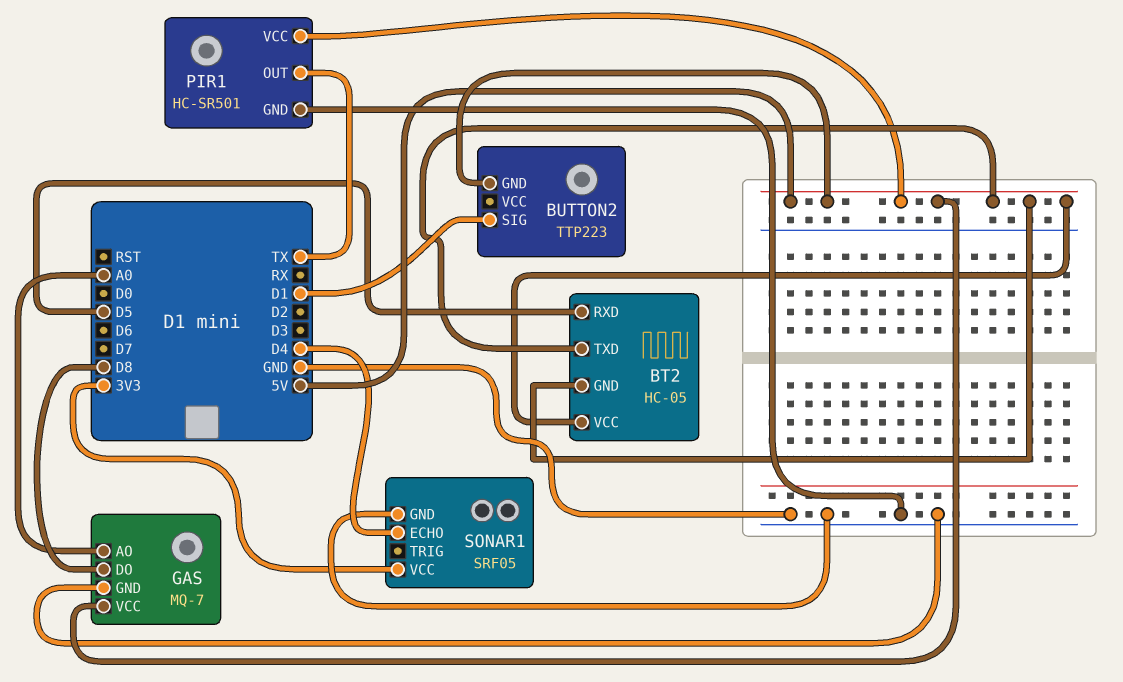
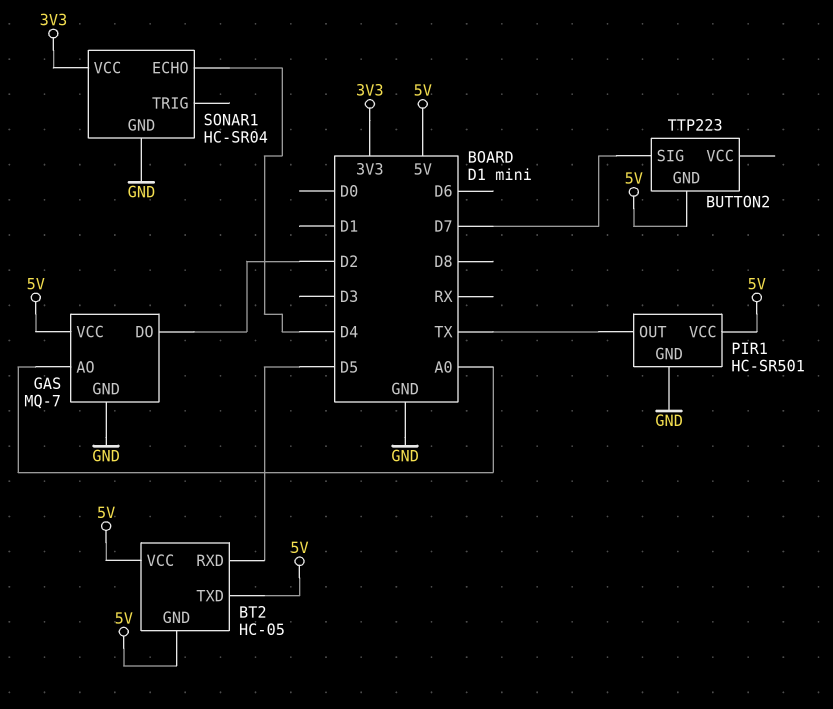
BUTTON2 pin SIG: D1 -> D7
GAS pin DO: D8 -> D2
SONAR1: SRF05 -> HC-SR04

